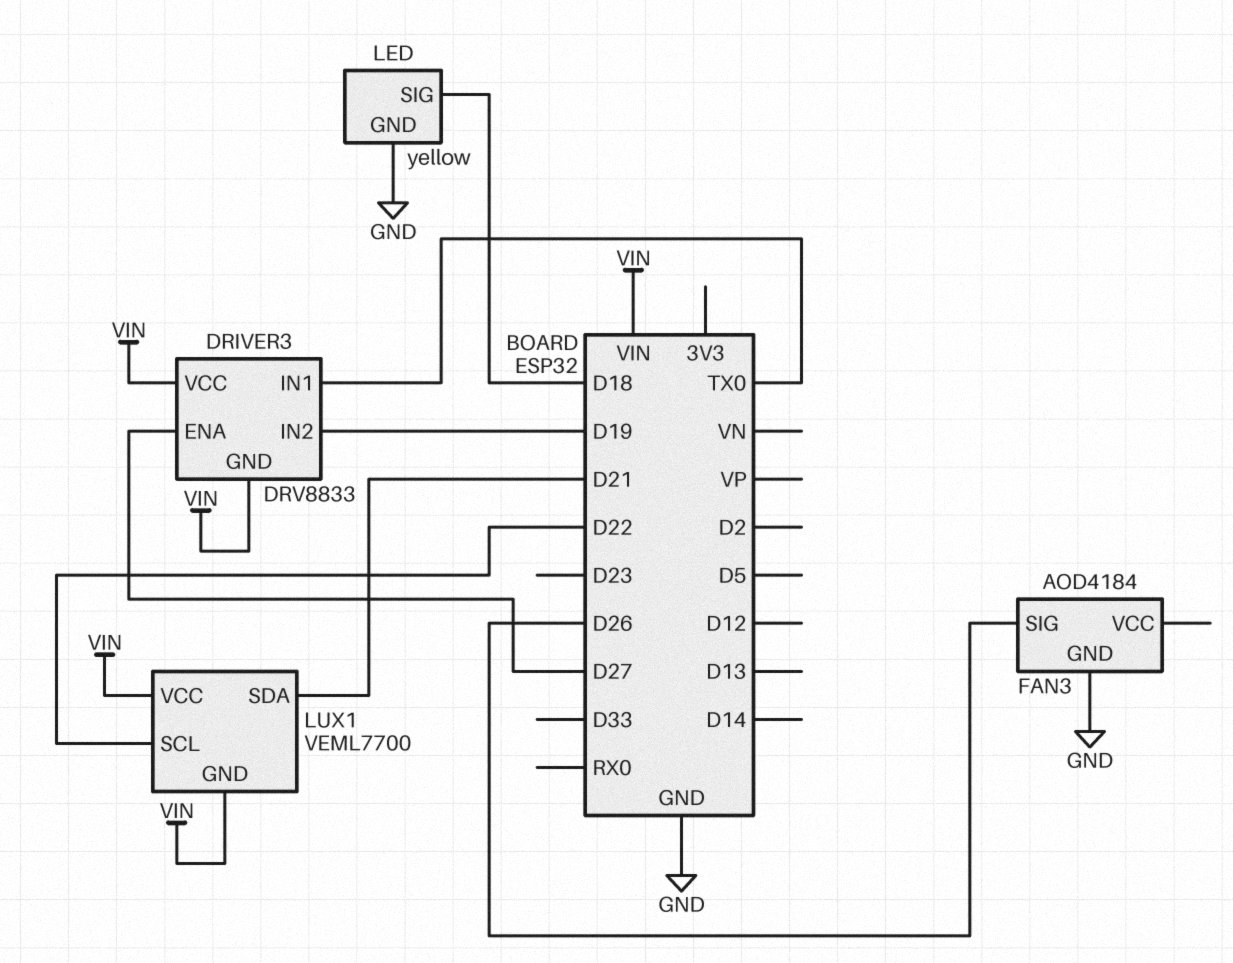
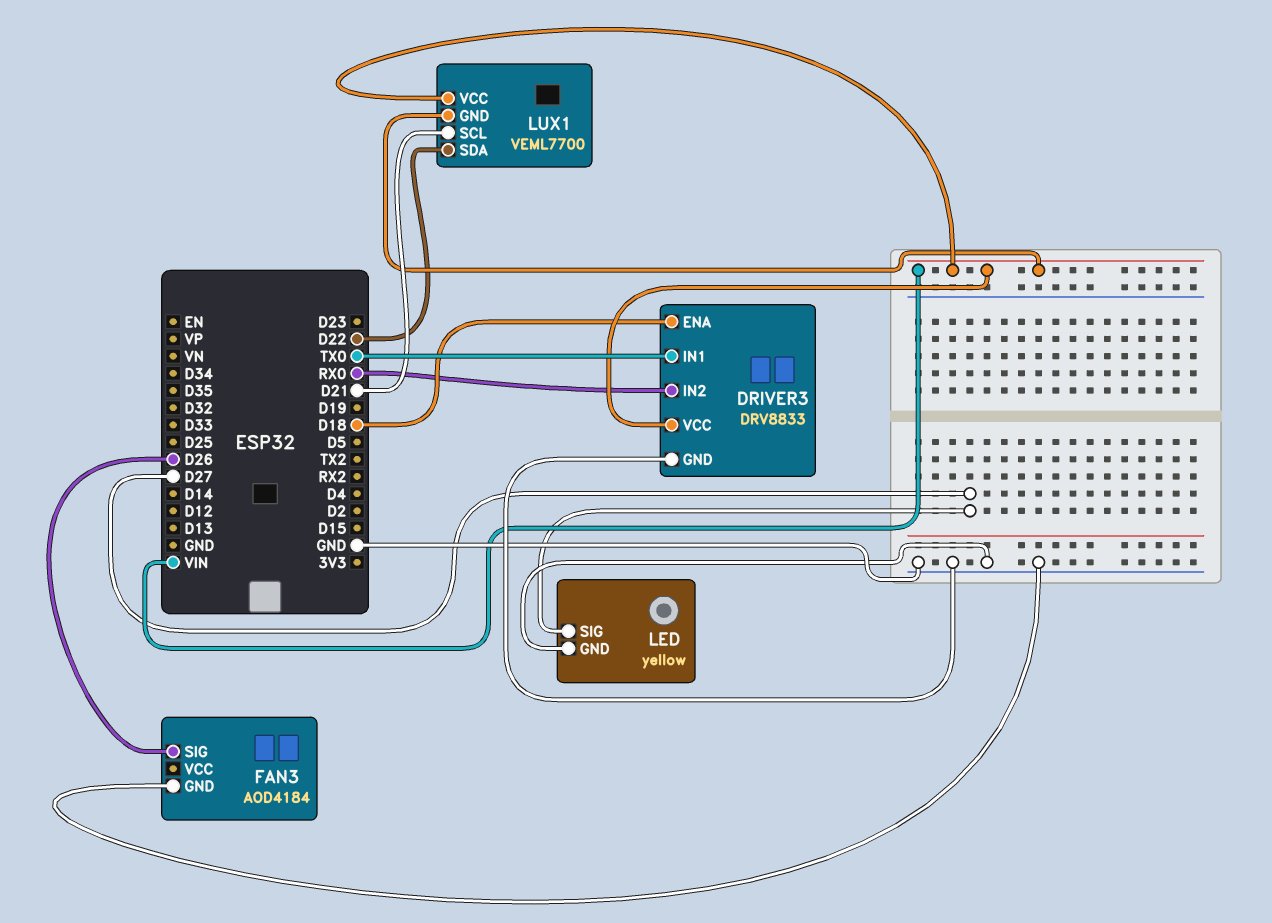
DRIVER3 pin ENA: D27 -> D18
DRIVER3 pin GND: VIN -> GND
DRIVER3 pin IN2: D19 -> RX0
LED pin SIG: D18 -> D27
LUX1 pin SCL: D22 -> D21
LUX1 pin SDA: D21 -> D22

